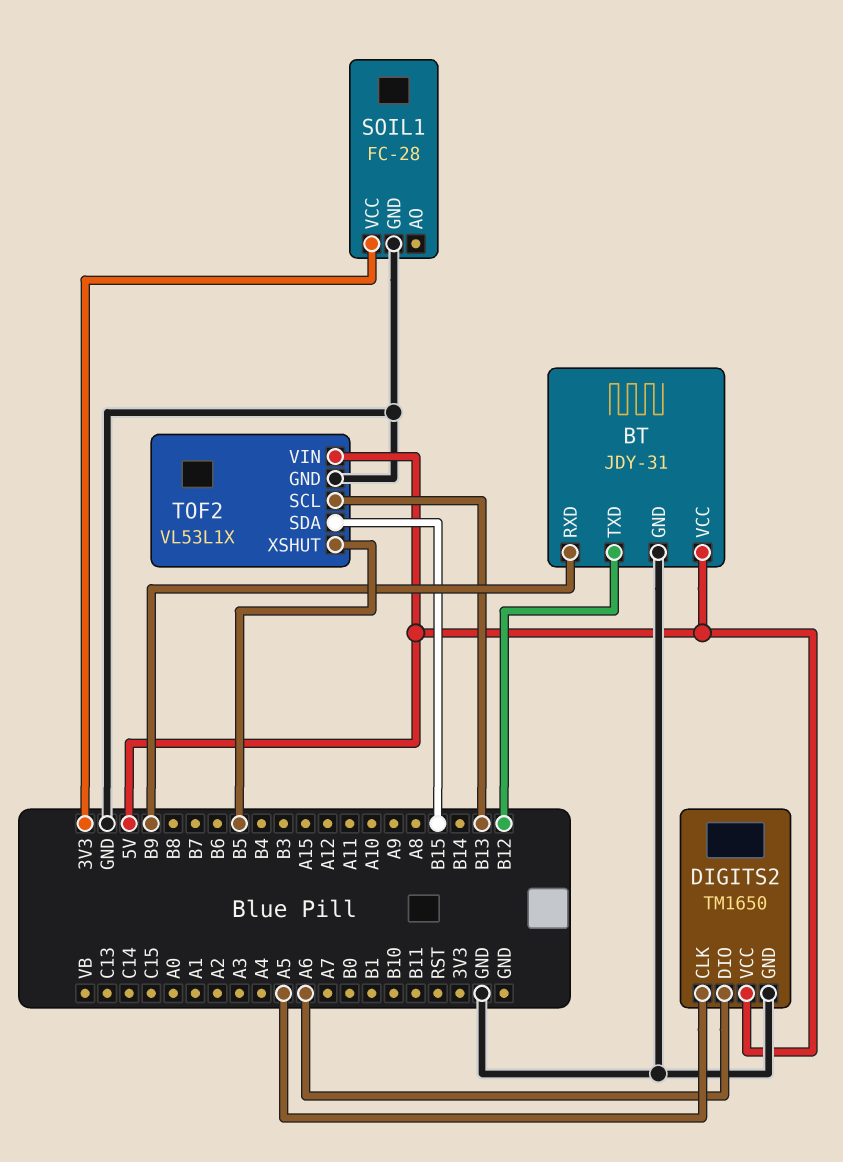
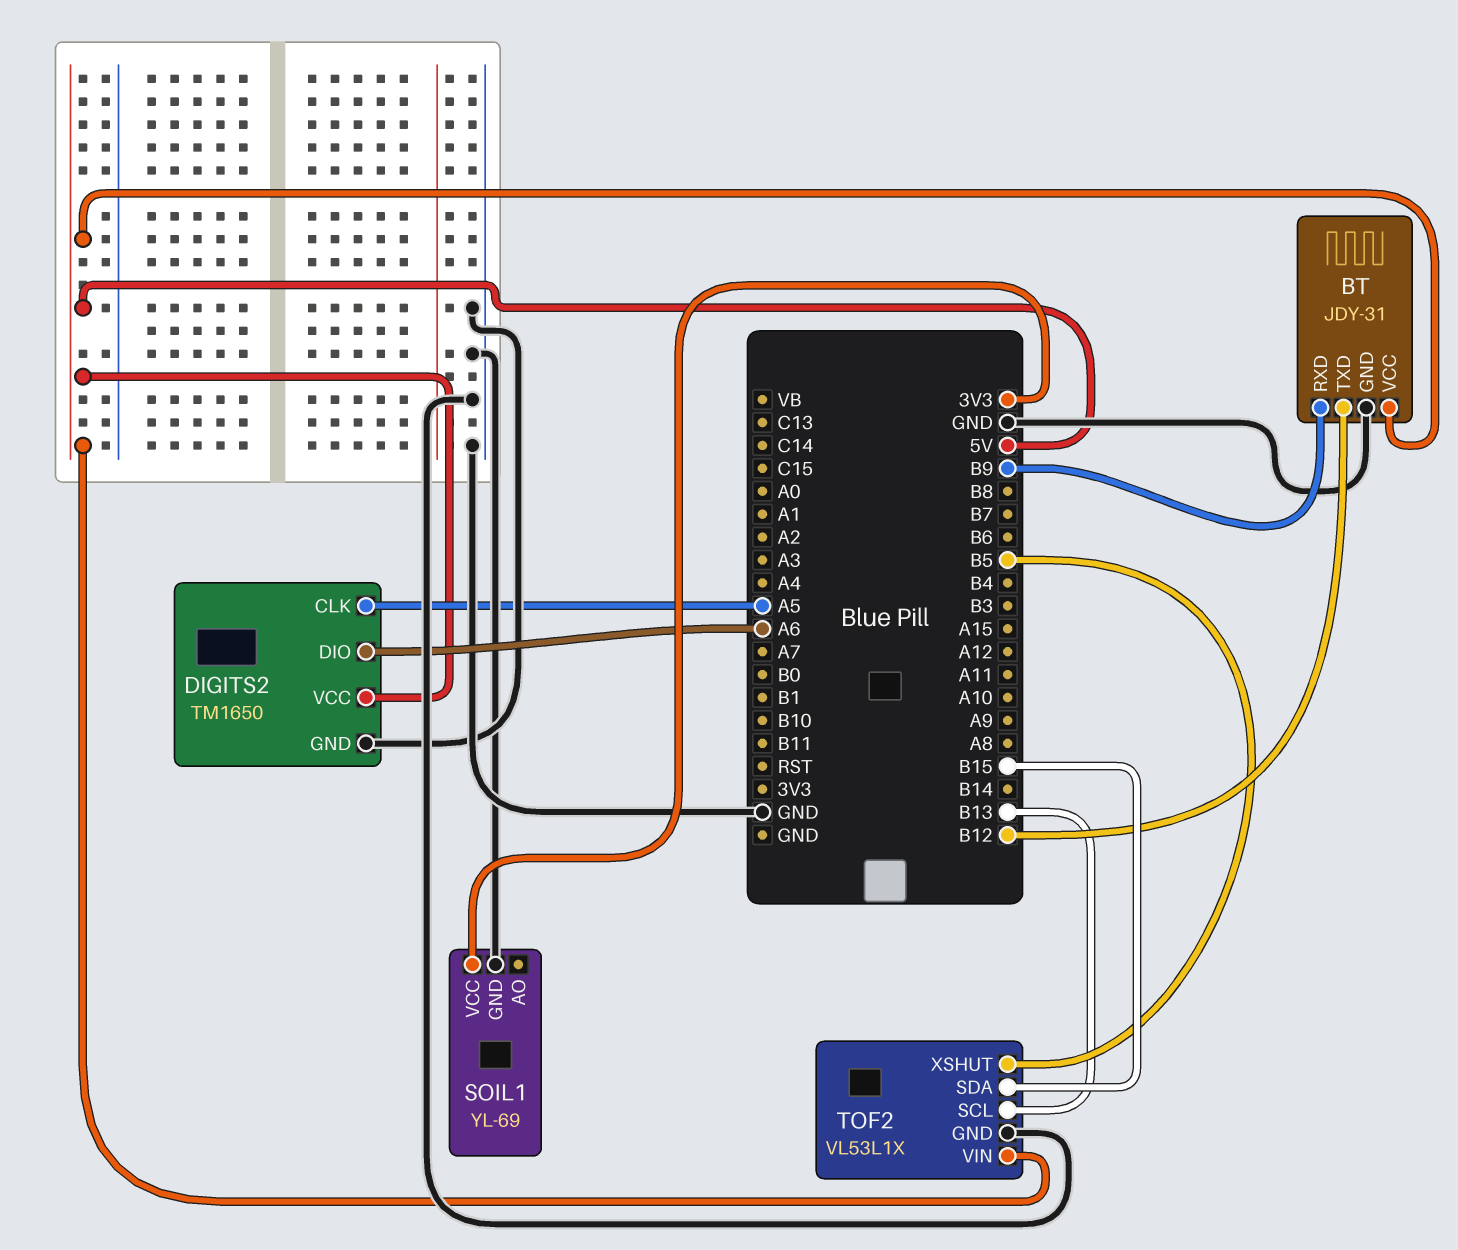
SOIL1: FC-28 -> YL-69

